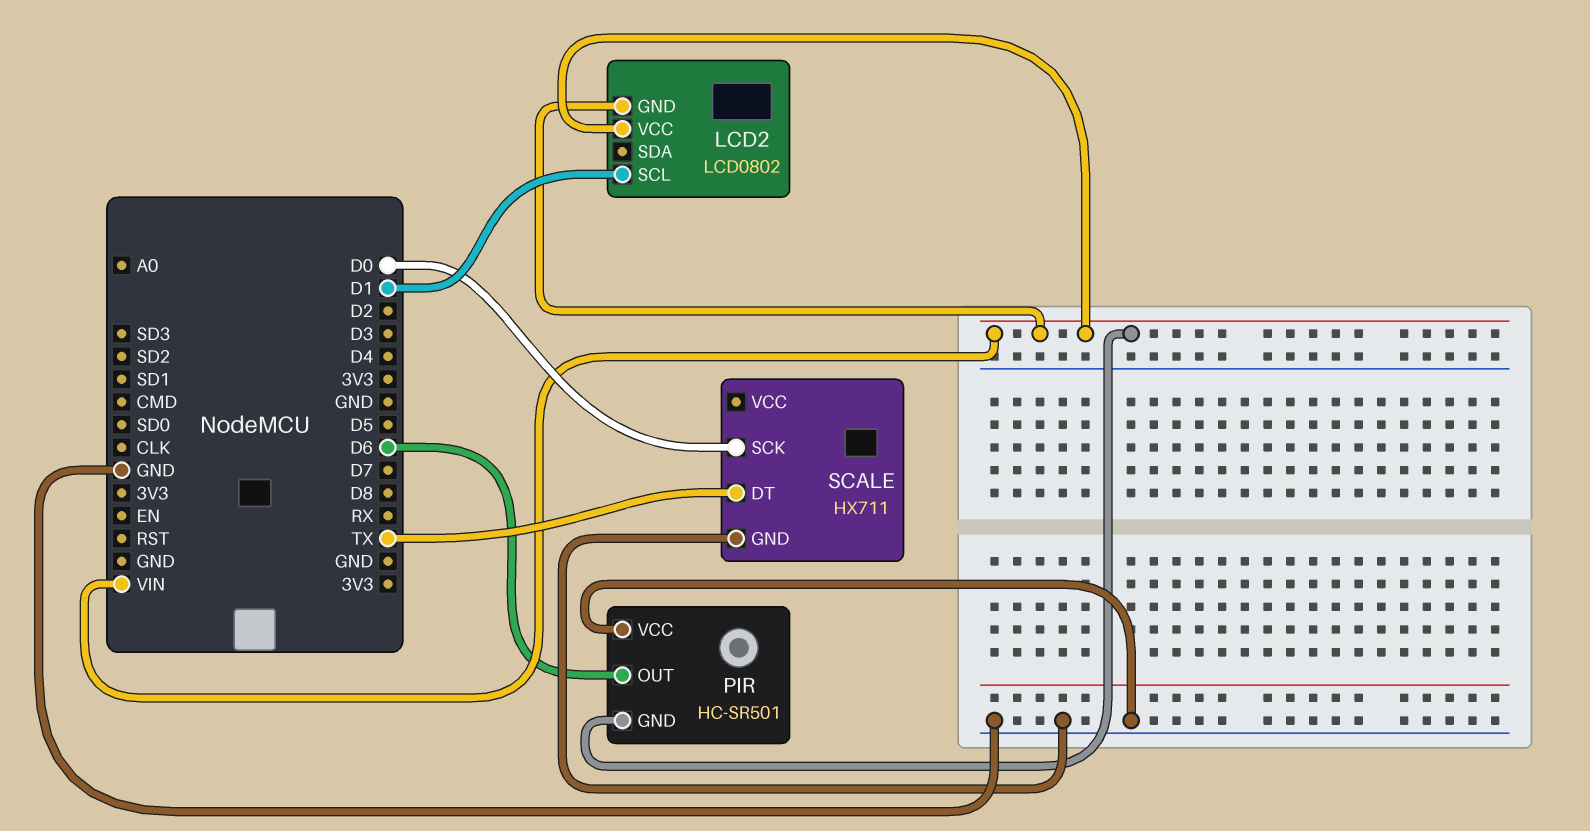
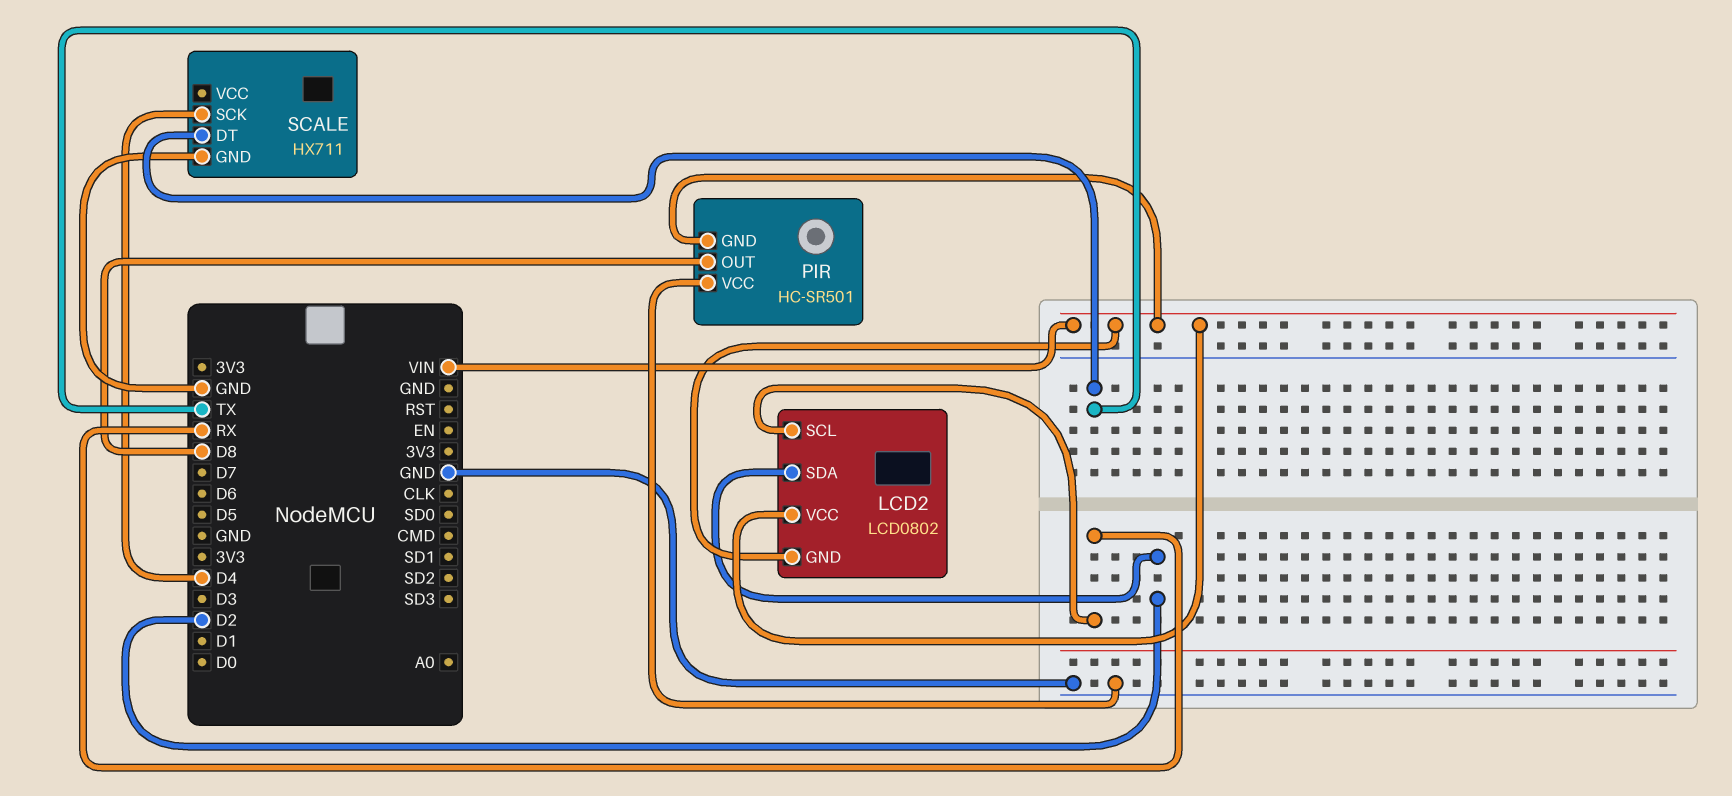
LCD2 pin SCL: D1 -> RX
LCD2 pin SDA: none -> D2
PIR pin OUT: D6 -> D8
SCALE pin SCK: D0 -> D4

